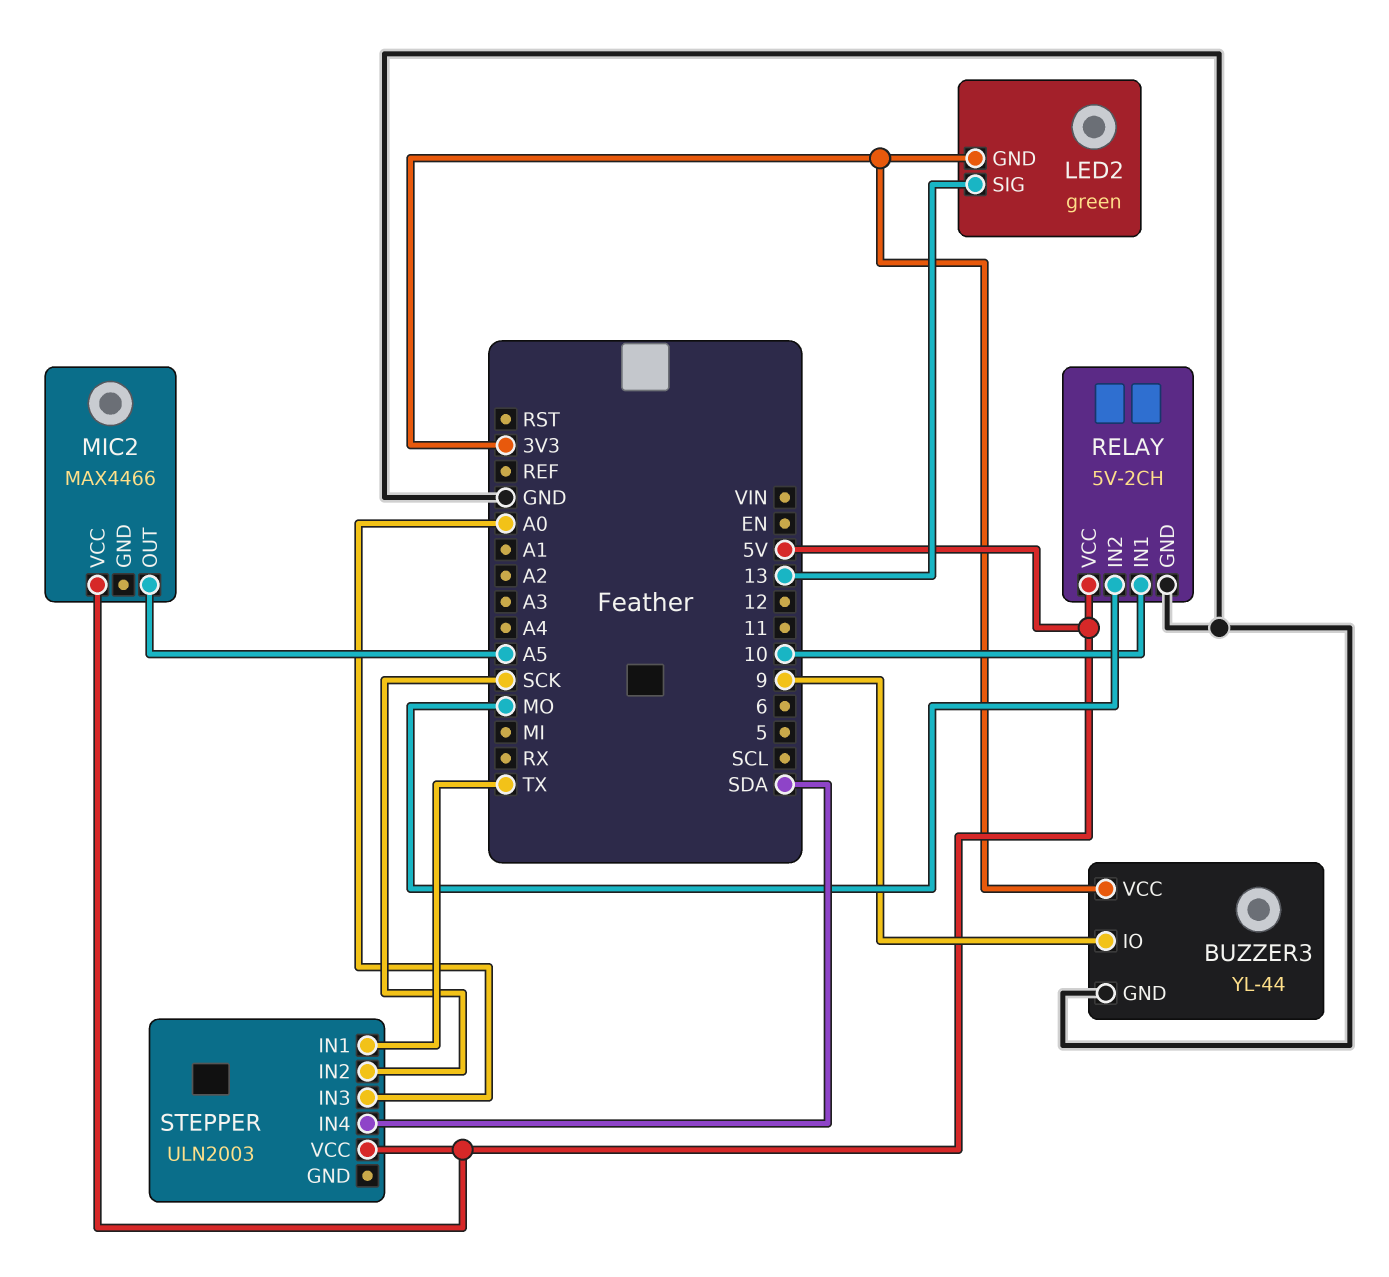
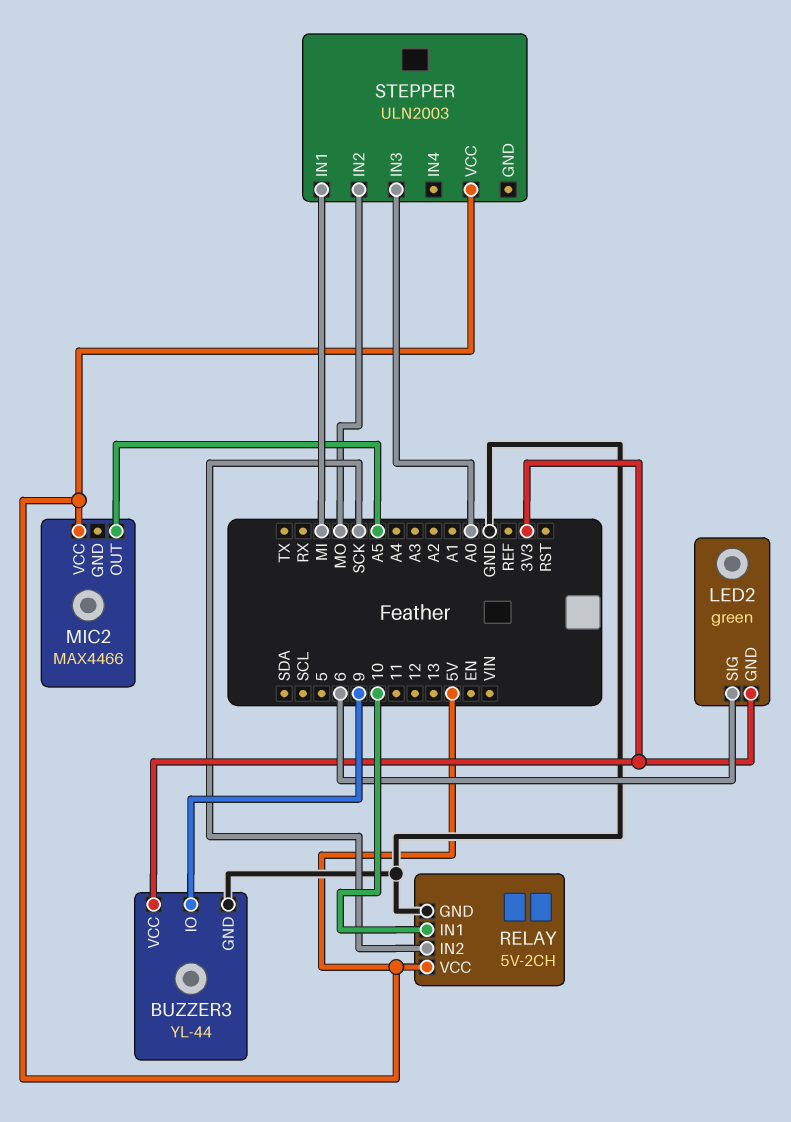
LED2 pin SIG: 13 -> 6
RELAY pin IN2: MO -> SCK
STEPPER pin IN1: TX -> MI
STEPPER pin IN2: SCK -> MO
STEPPER pin IN4: SDA -> none

